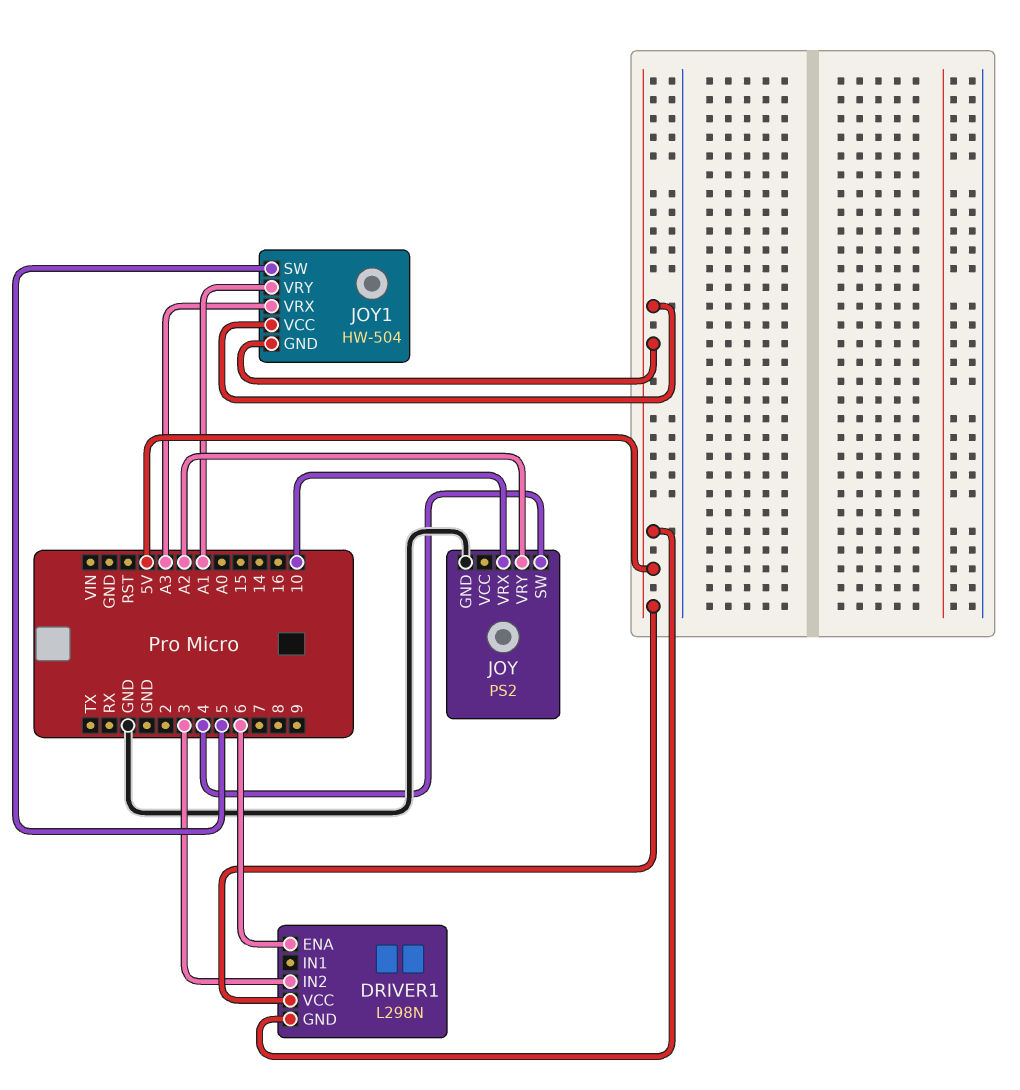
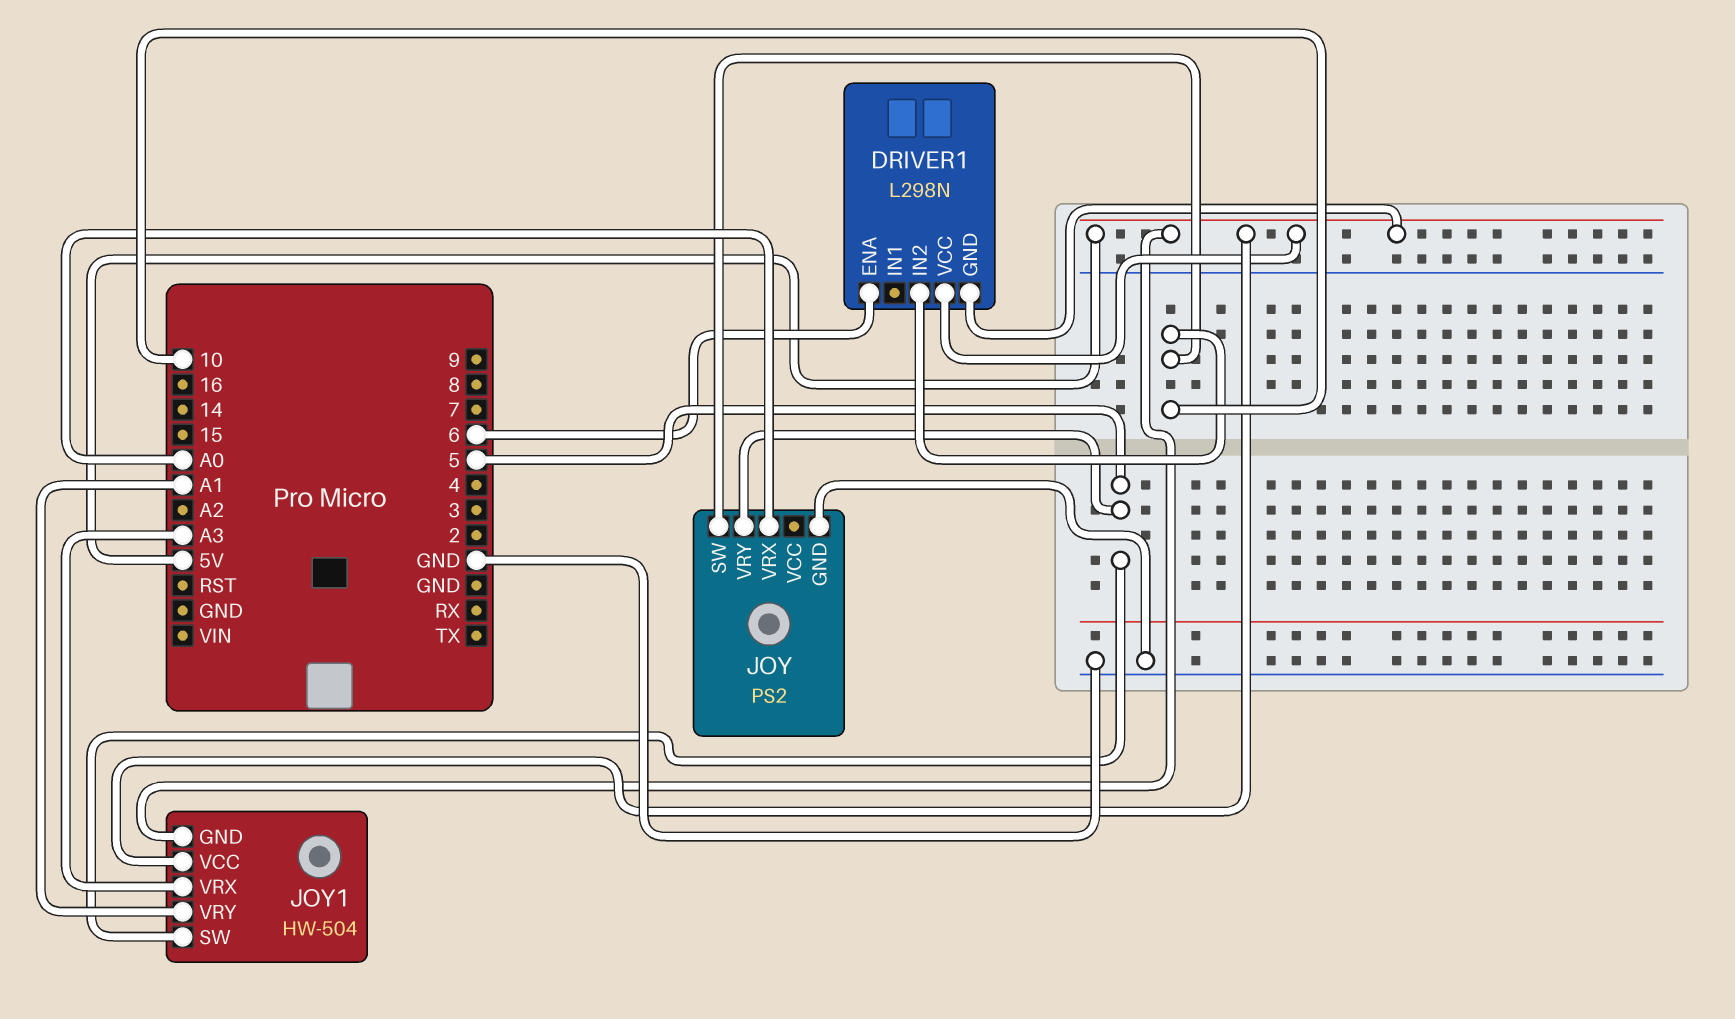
DRIVER1 pin IN2: 3 -> 10
JOY pin SW: 4 -> 10
JOY pin VRX: 10 -> A0
JOY pin VRY: A2 -> 5

